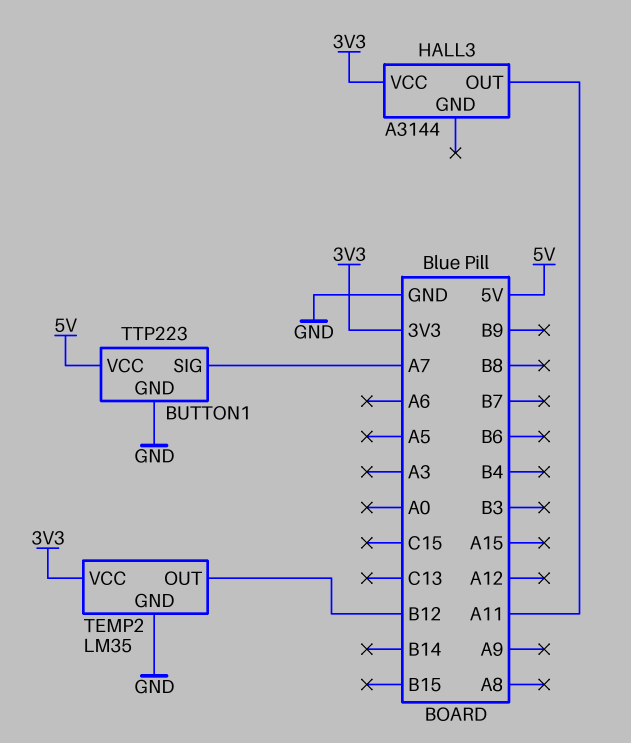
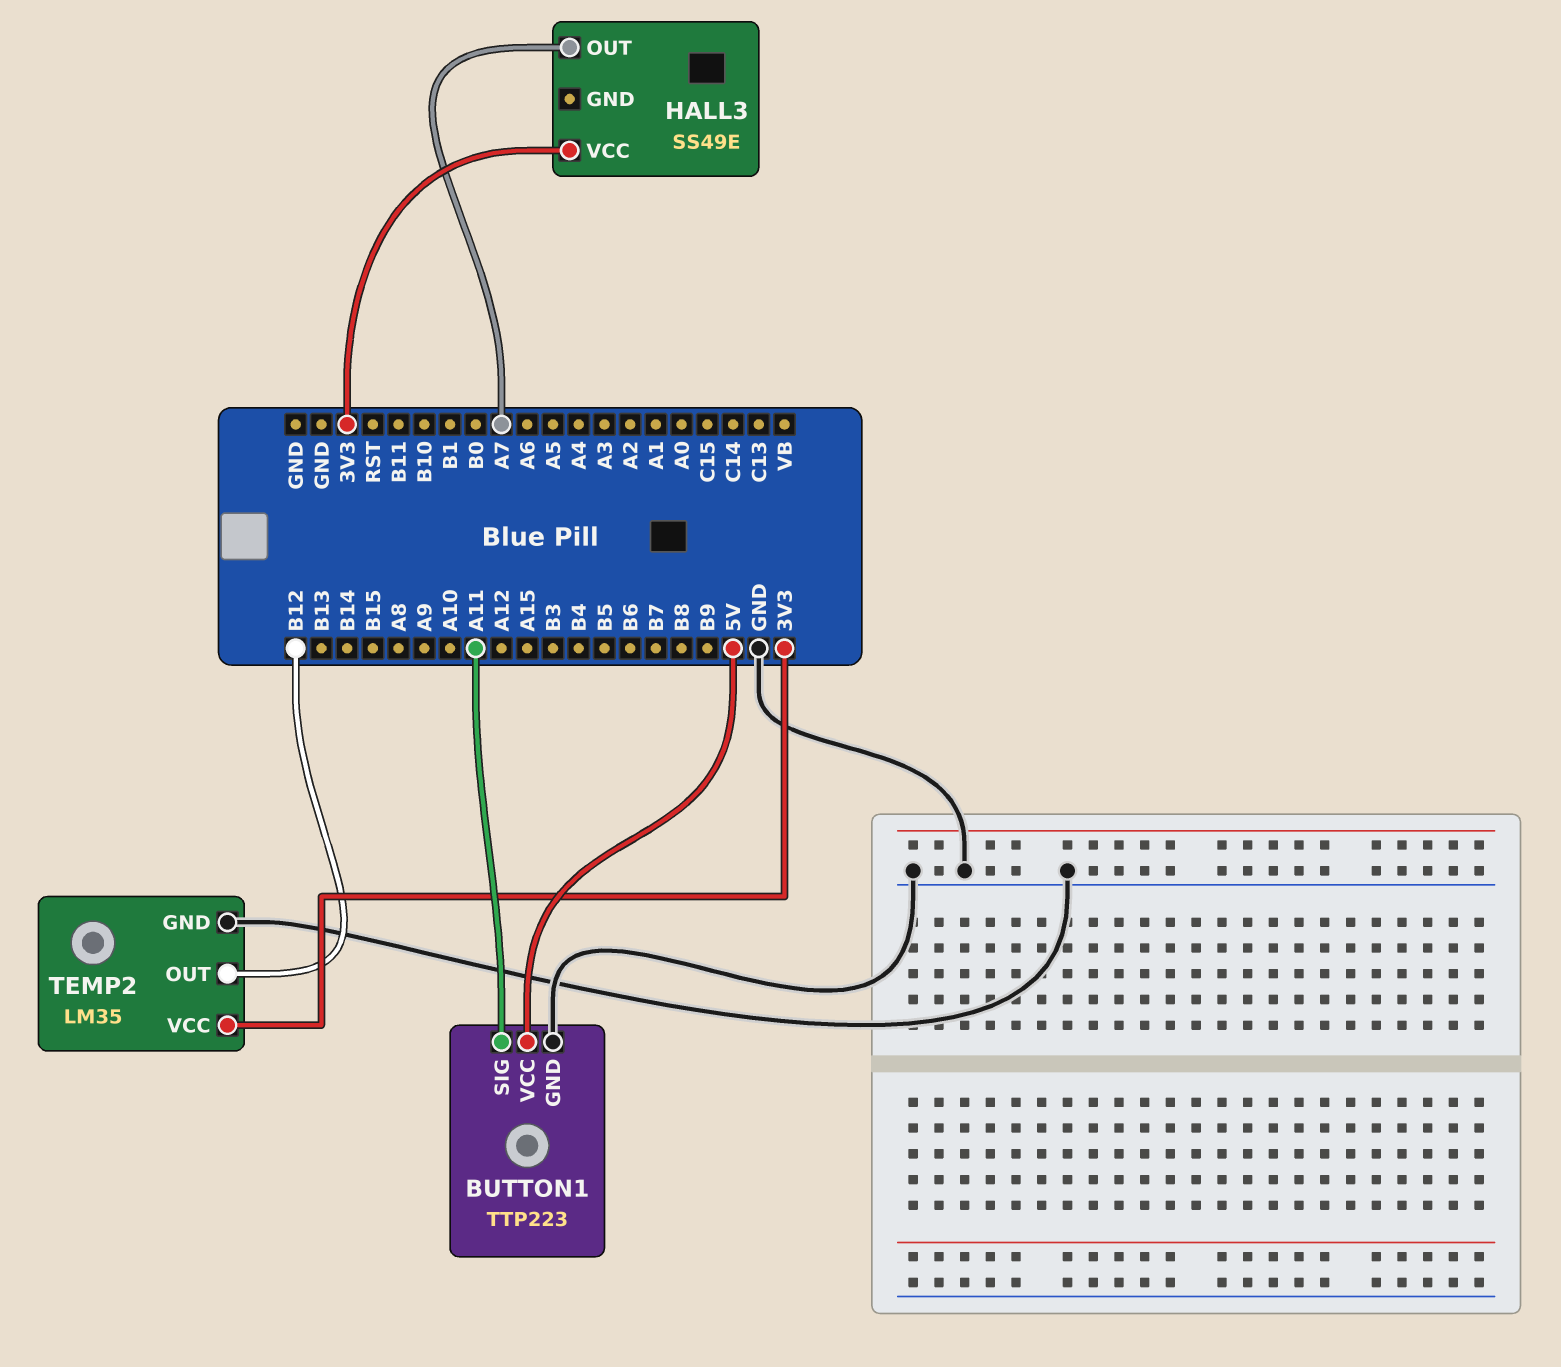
BUTTON1 pin SIG: A7 -> A11
HALL3: A3144 -> SS49E
HALL3 pin OUT: A11 -> A7

